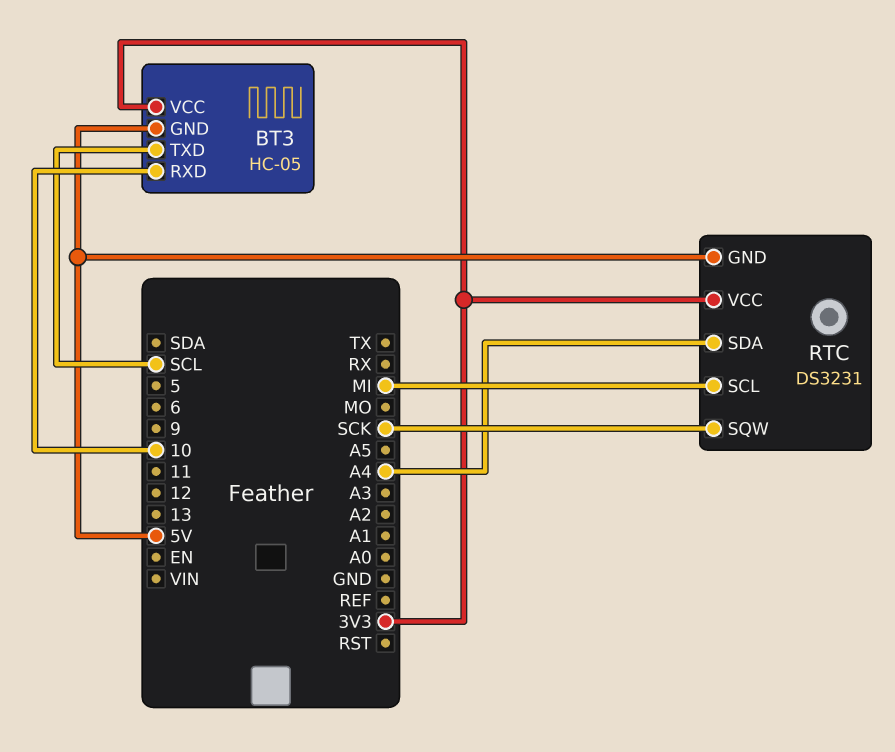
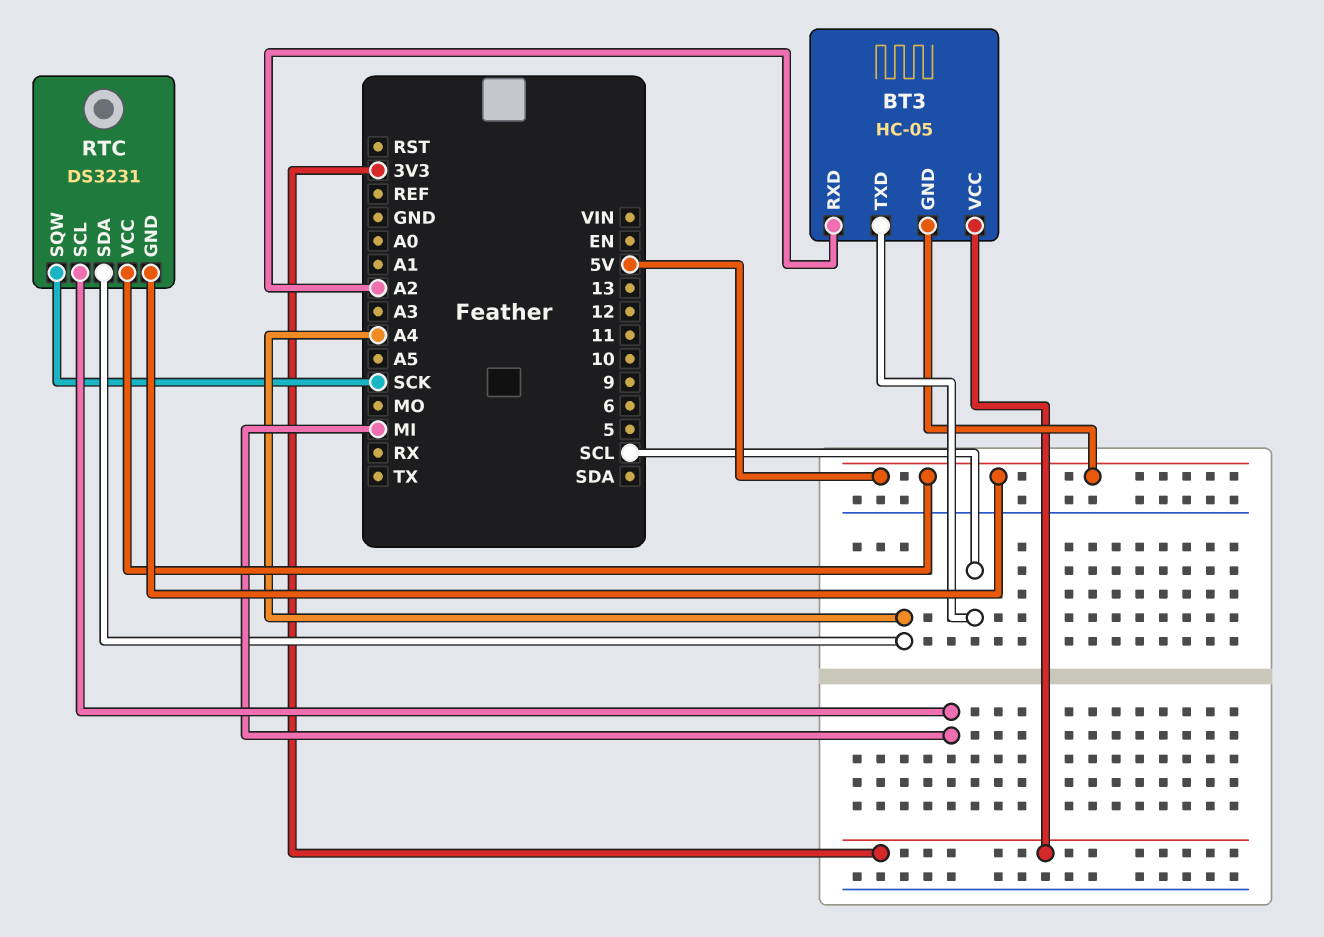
BT3 pin RXD: 10 -> A2
RTC pin VCC: 3V3 -> 5V

